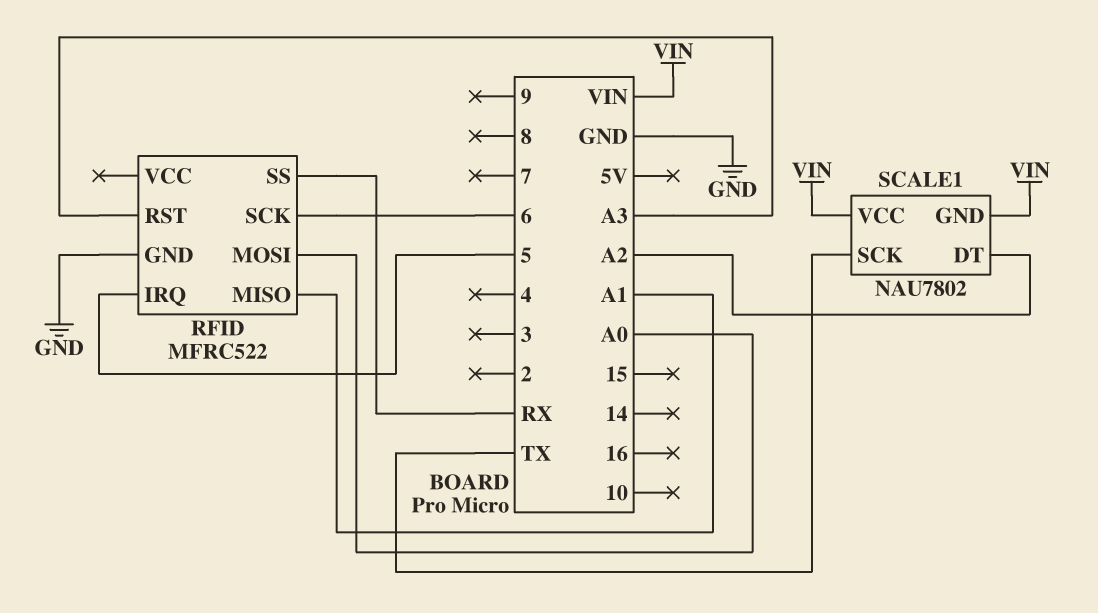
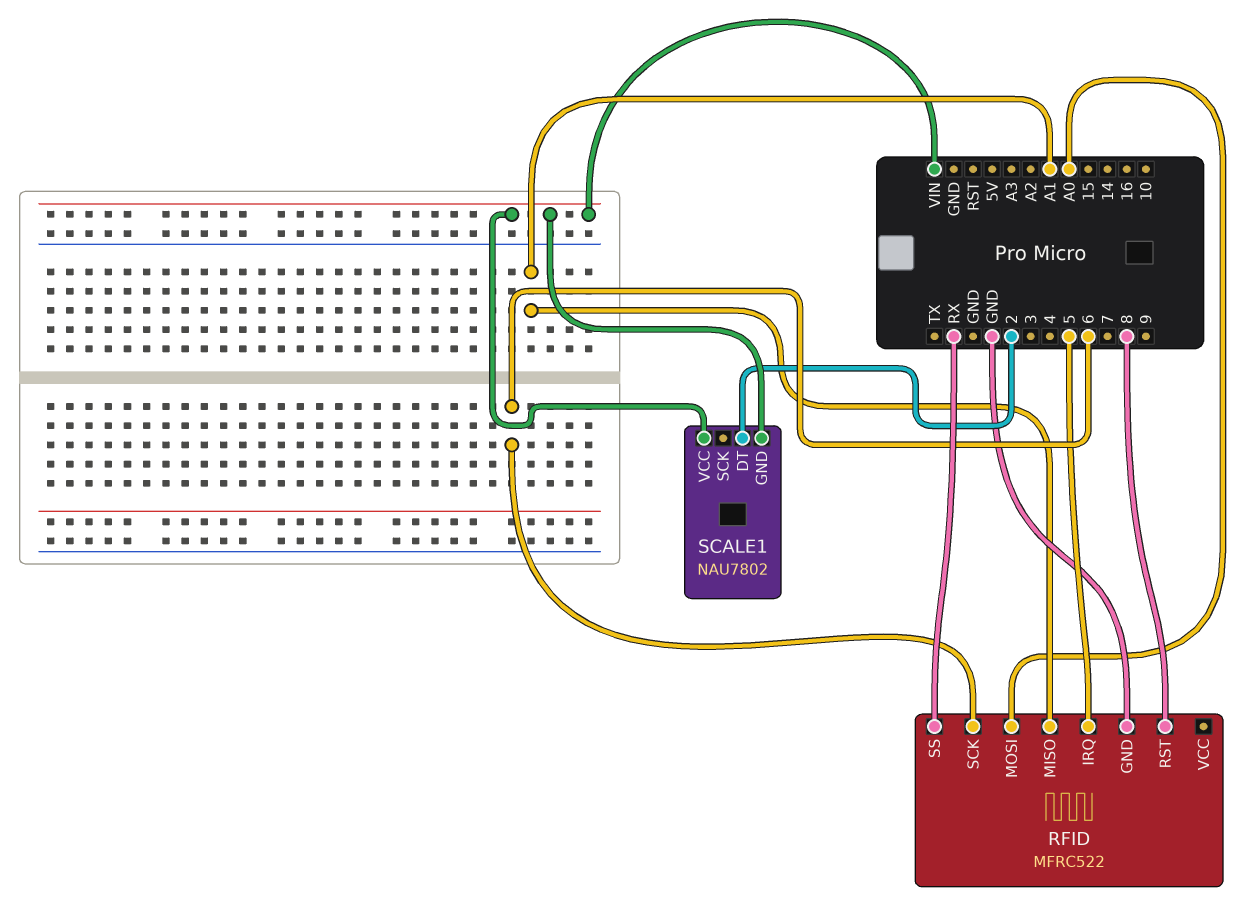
RFID pin RST: A3 -> 8
SCALE1 pin DT: A2 -> 2
SCALE1 pin SCK: TX -> none

